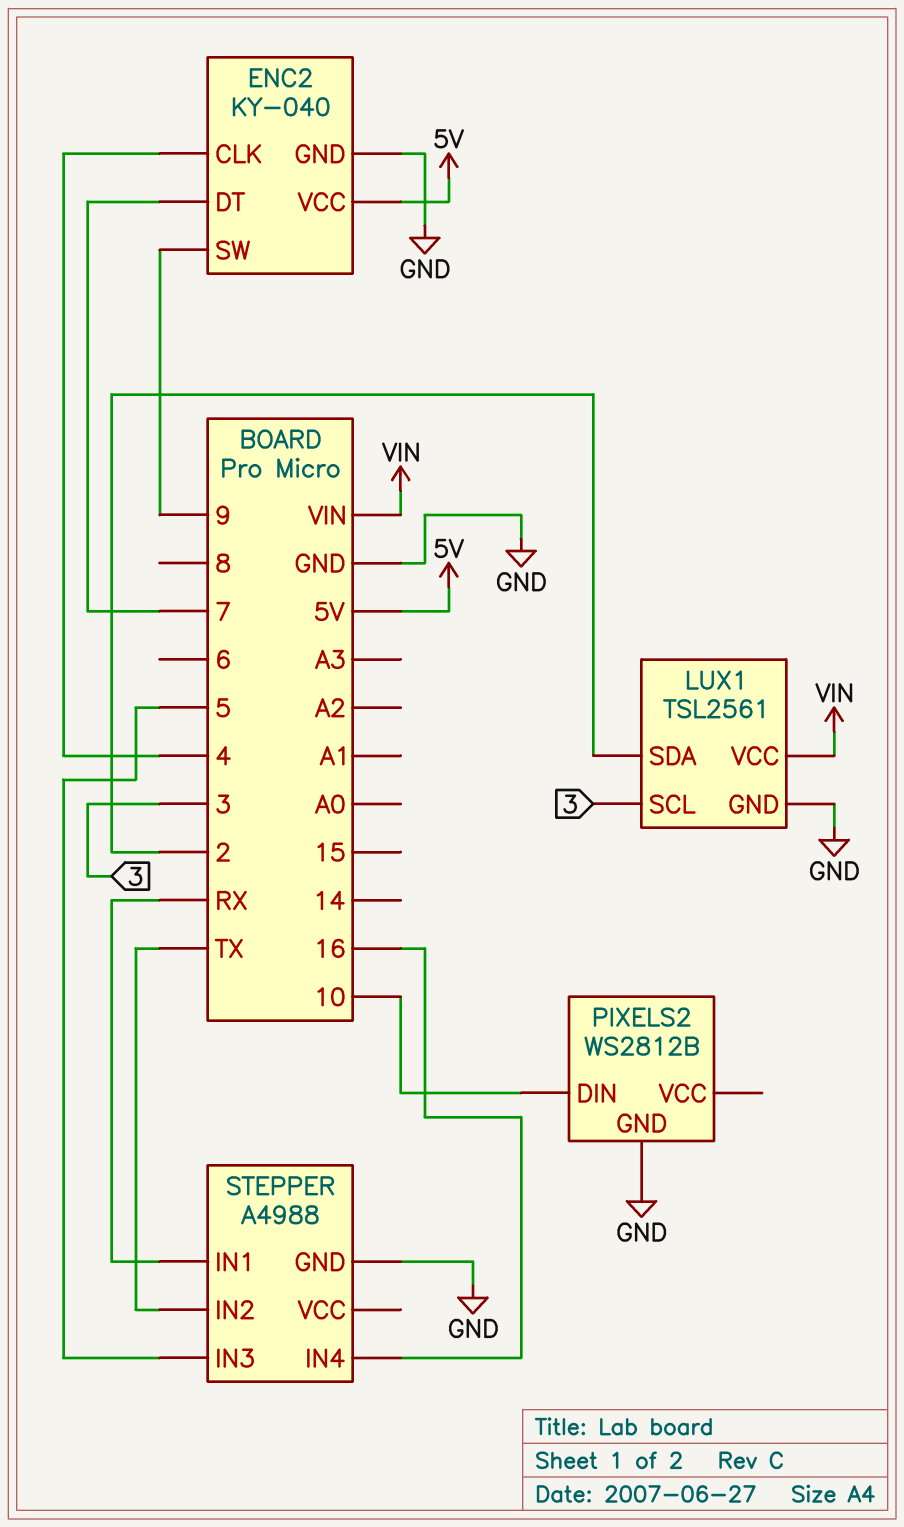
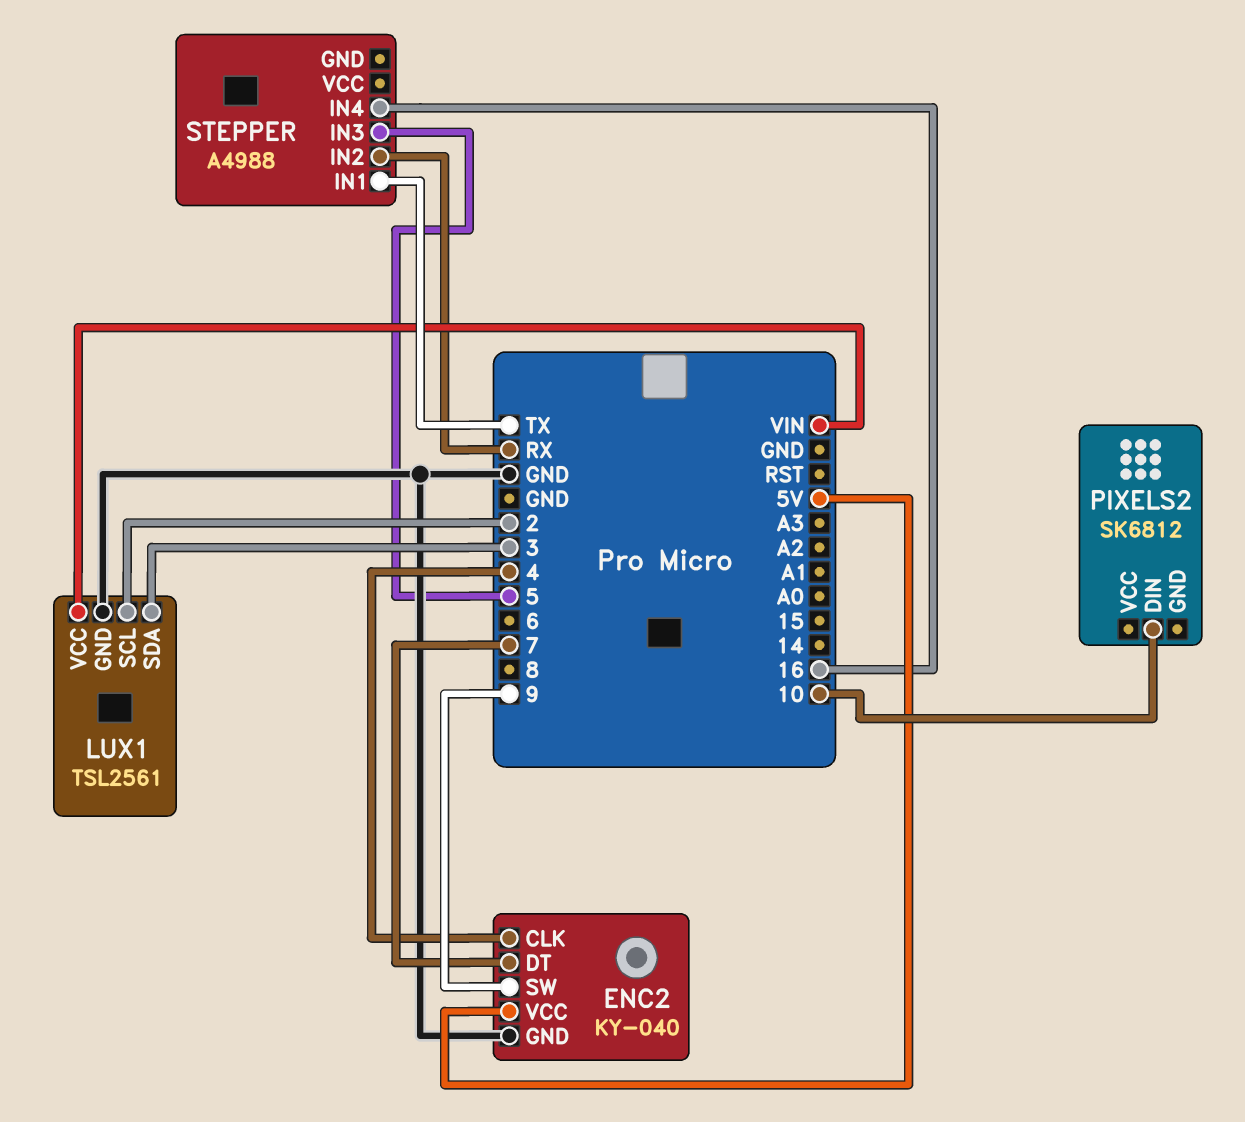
LUX1 pin SCL: 3 -> 2
LUX1 pin SDA: 2 -> 3
PIXELS2: WS2812B -> SK6812
PIXELS2 pin GND: GND -> none
STEPPER pin GND: GND -> none
STEPPER pin IN1: RX -> TX
STEPPER pin IN2: TX -> RX

